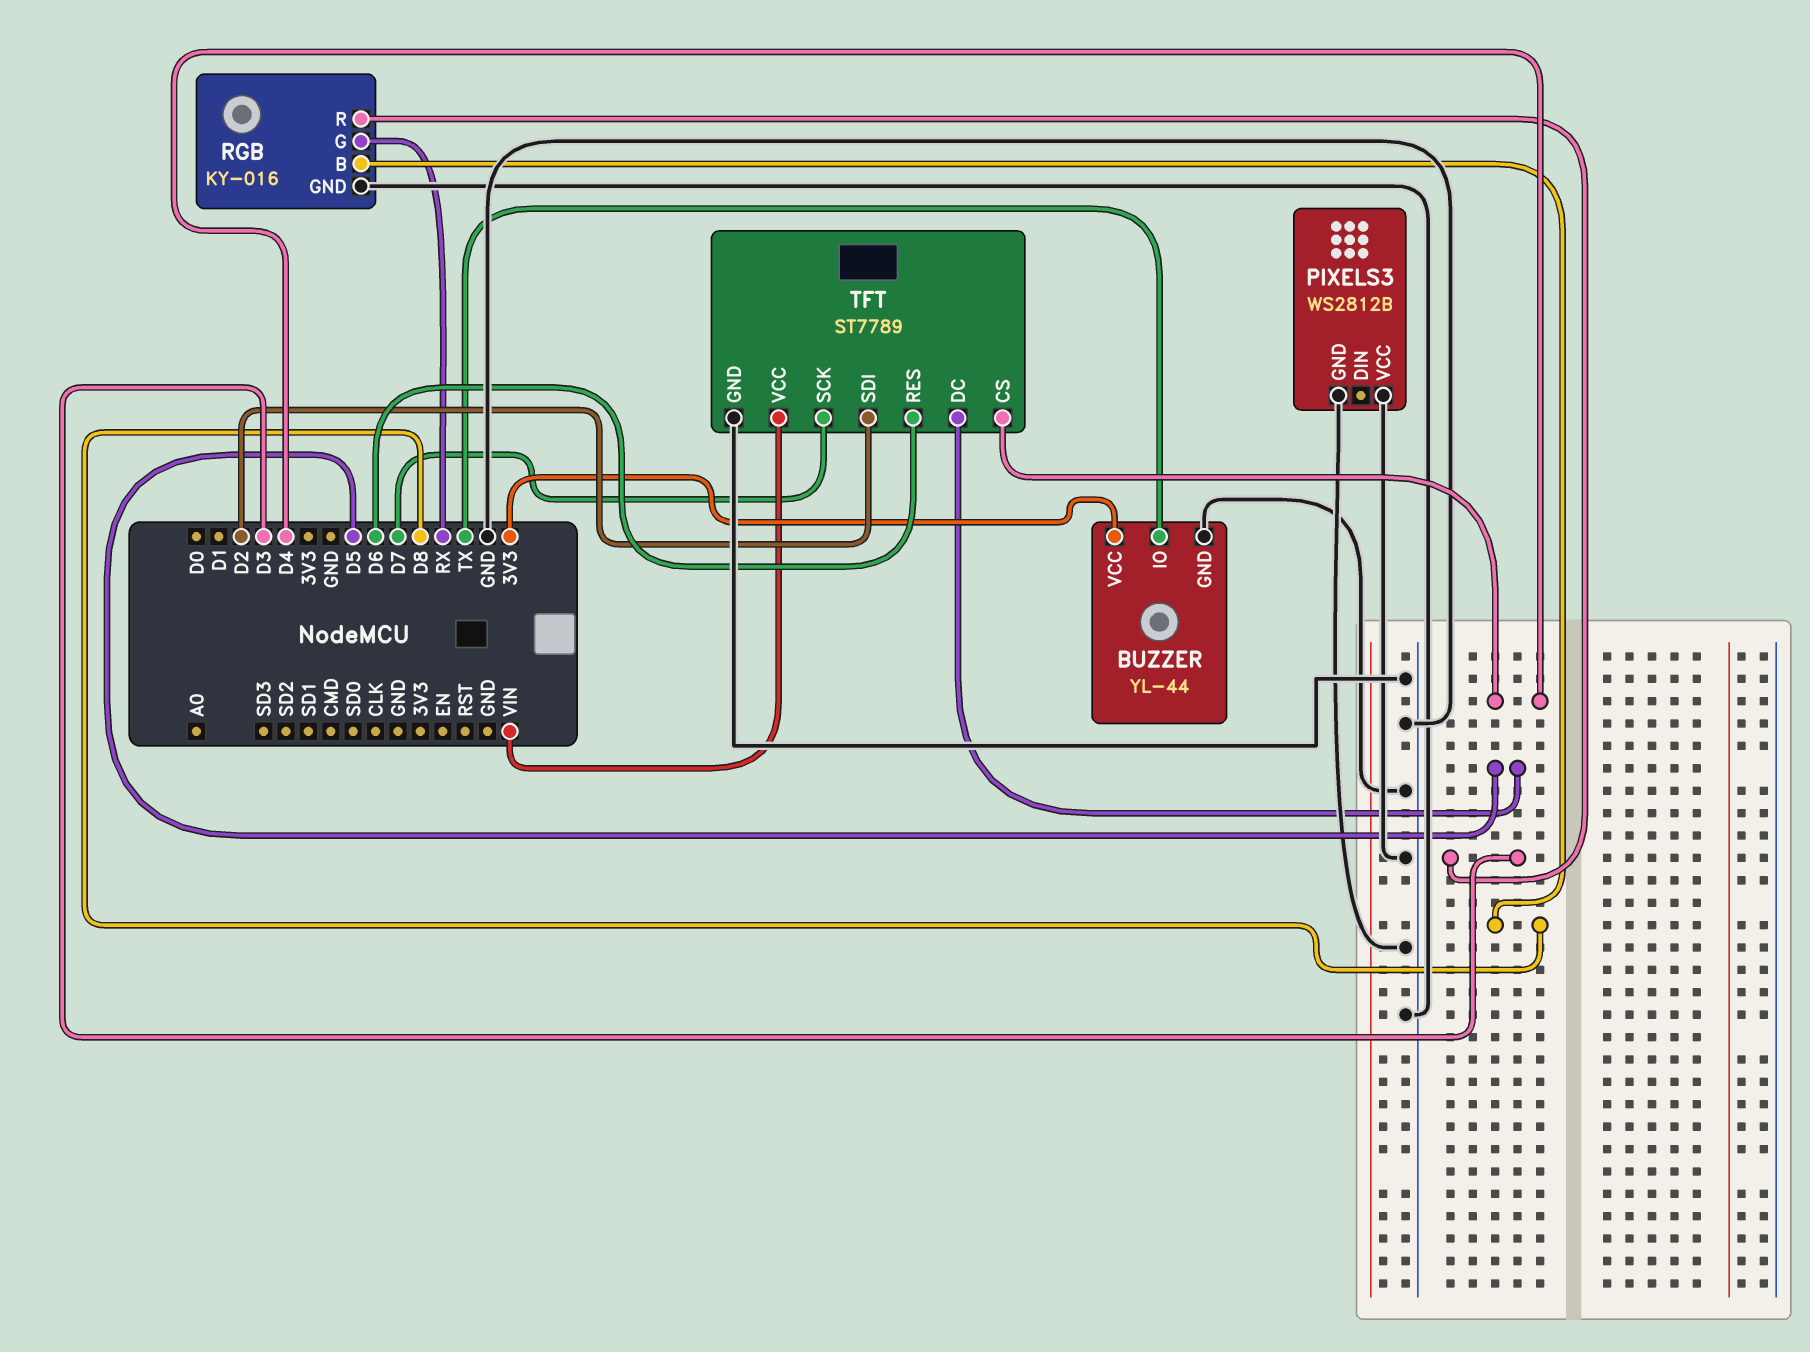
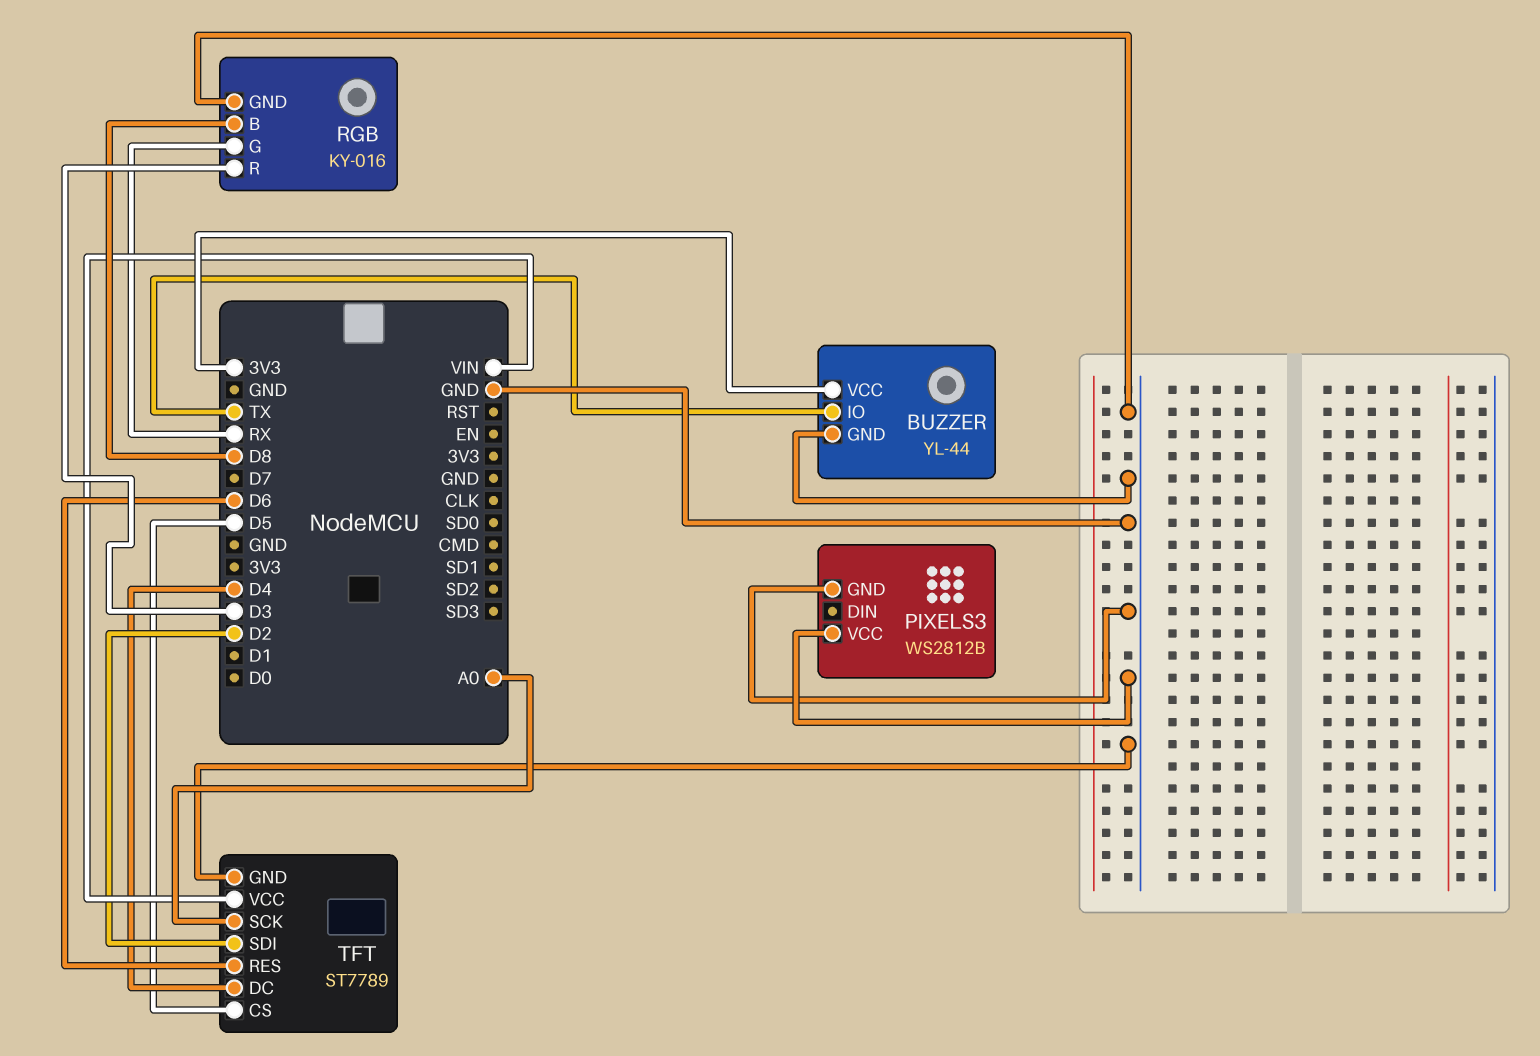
TFT pin CS: D4 -> D5
TFT pin DC: D5 -> D4
TFT pin SCK: D7 -> A0

